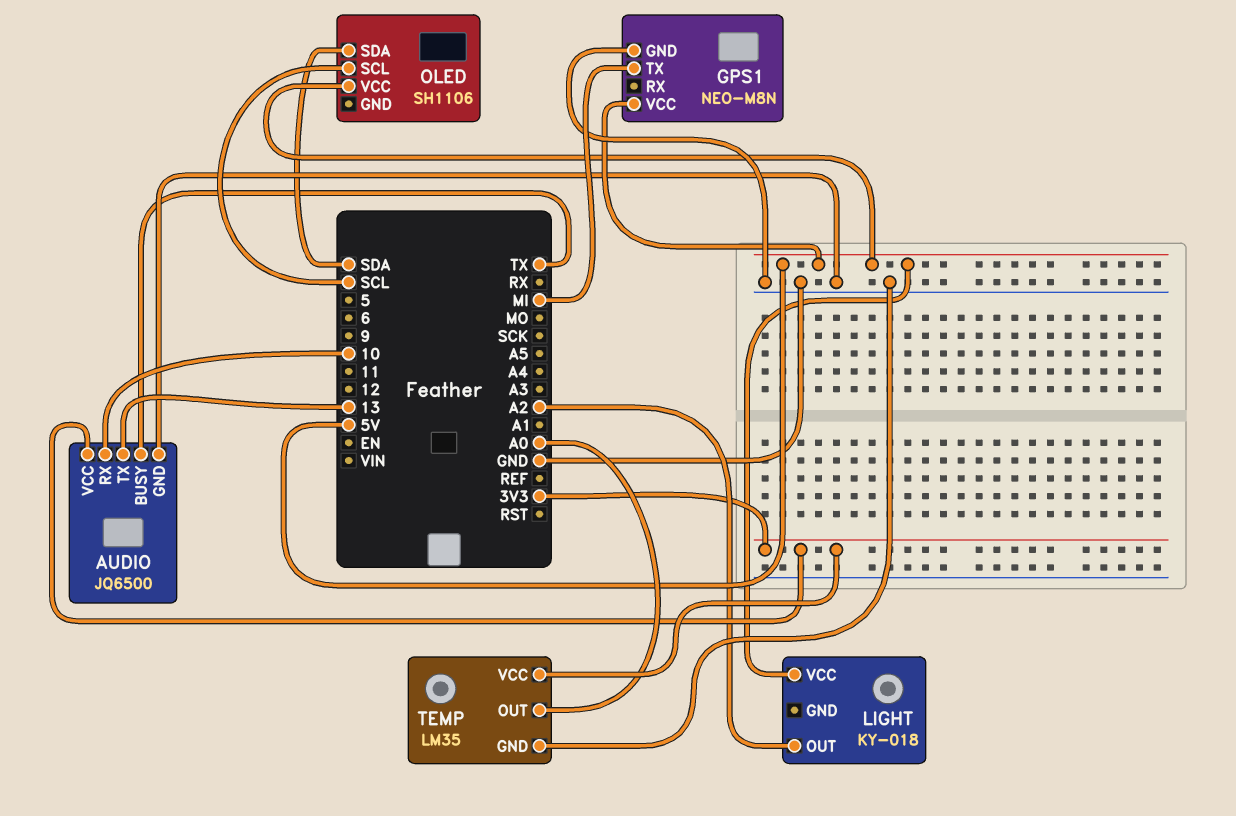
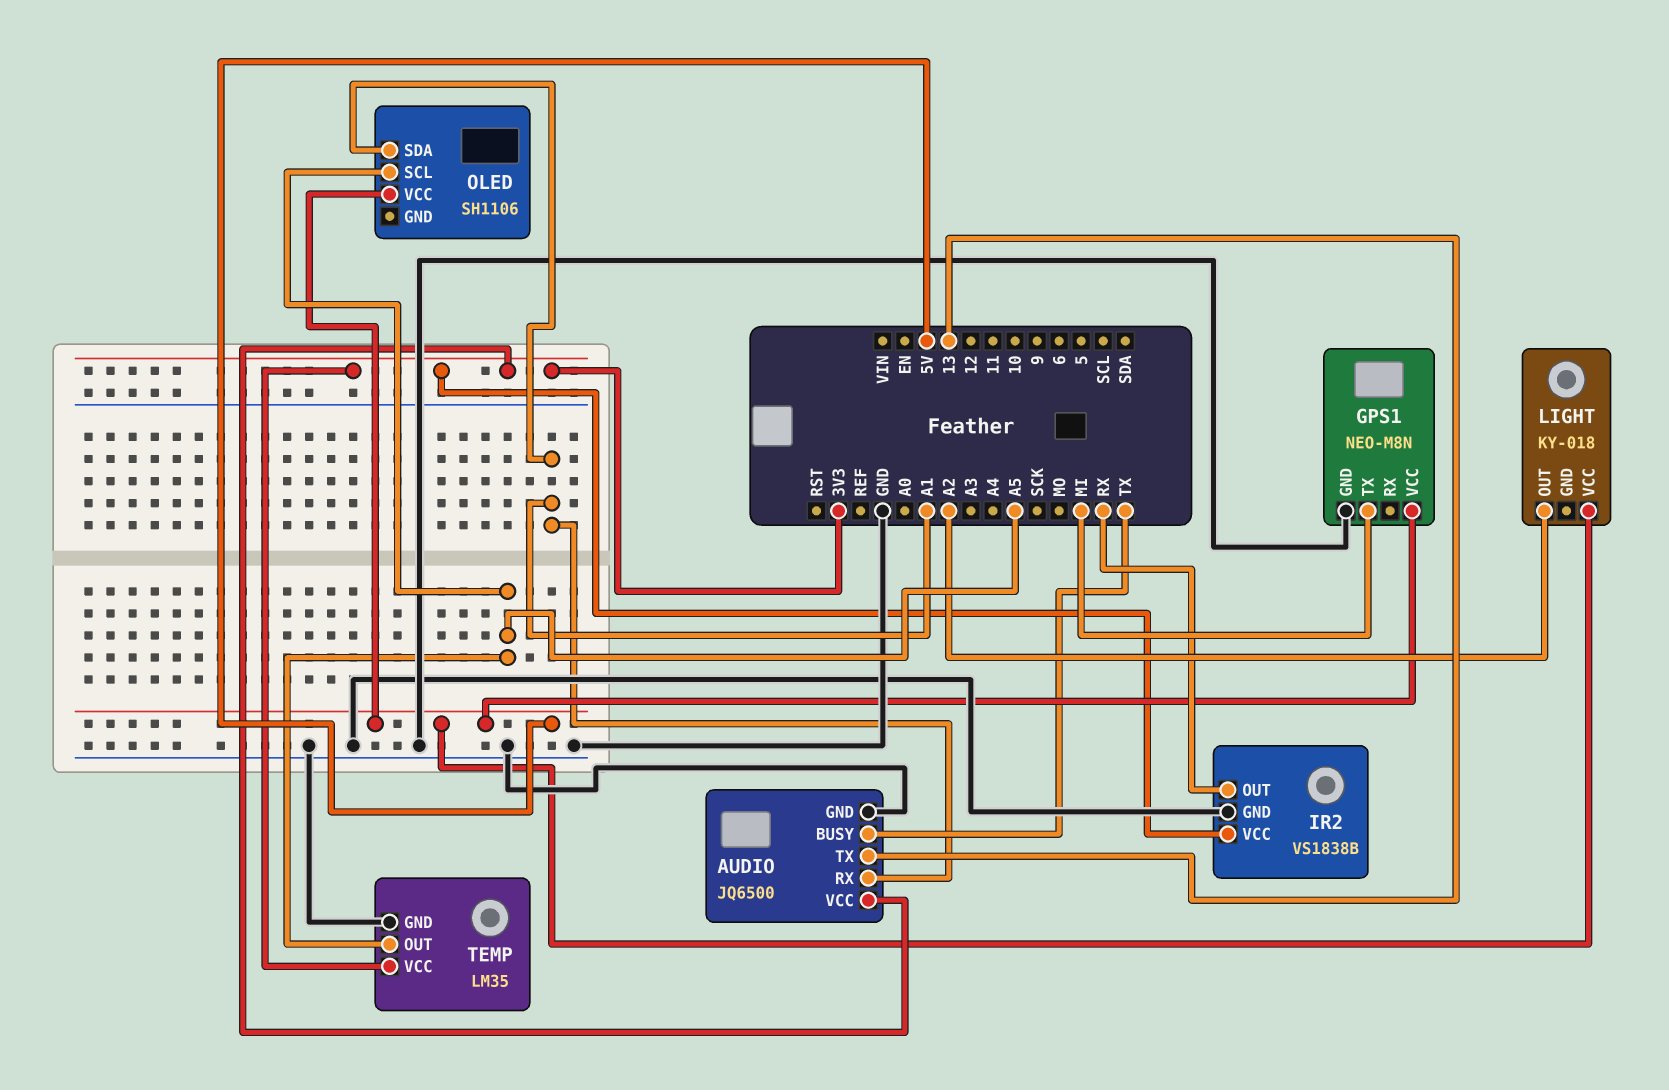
AUDIO pin RX: 10 -> A1
IR2: none -> VS1838B
IR2 pin GND: none -> GND
IR2 pin OUT: none -> RX
IR2 pin VCC: none -> 3V3
OLED pin SCL: SCL -> A5
OLED pin SDA: SDA -> A1
TEMP pin OUT: A0 -> A5

